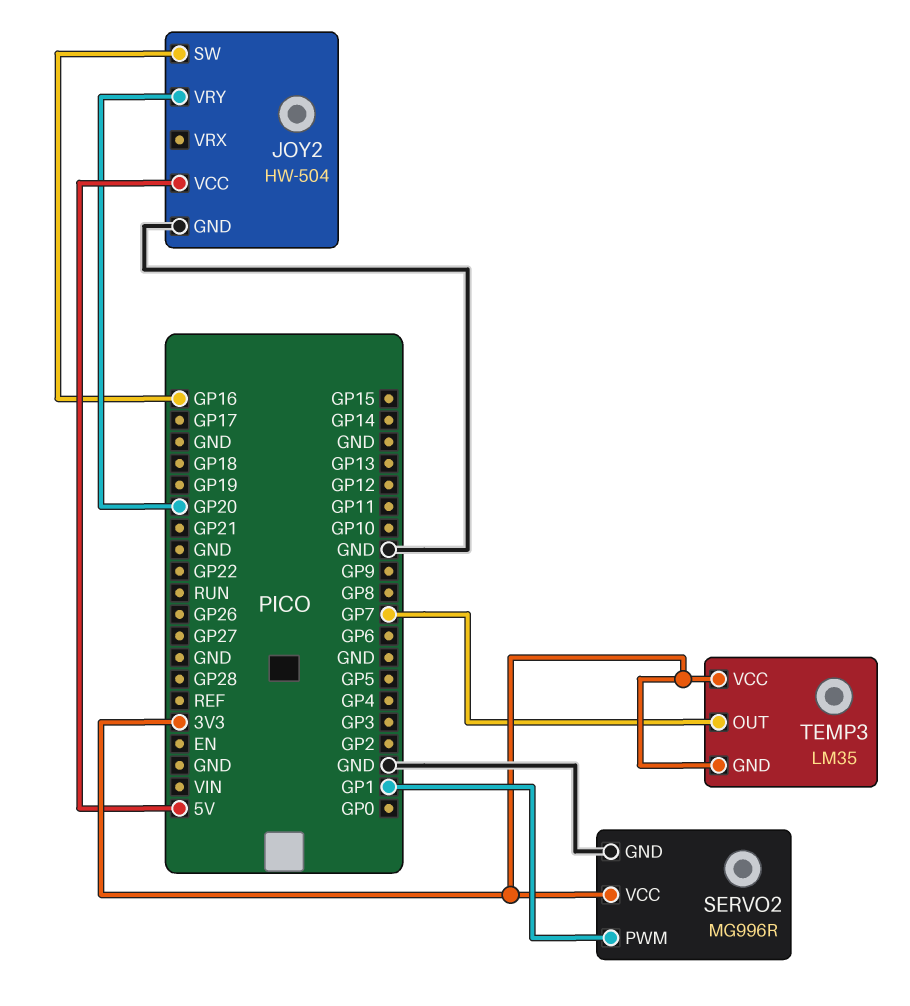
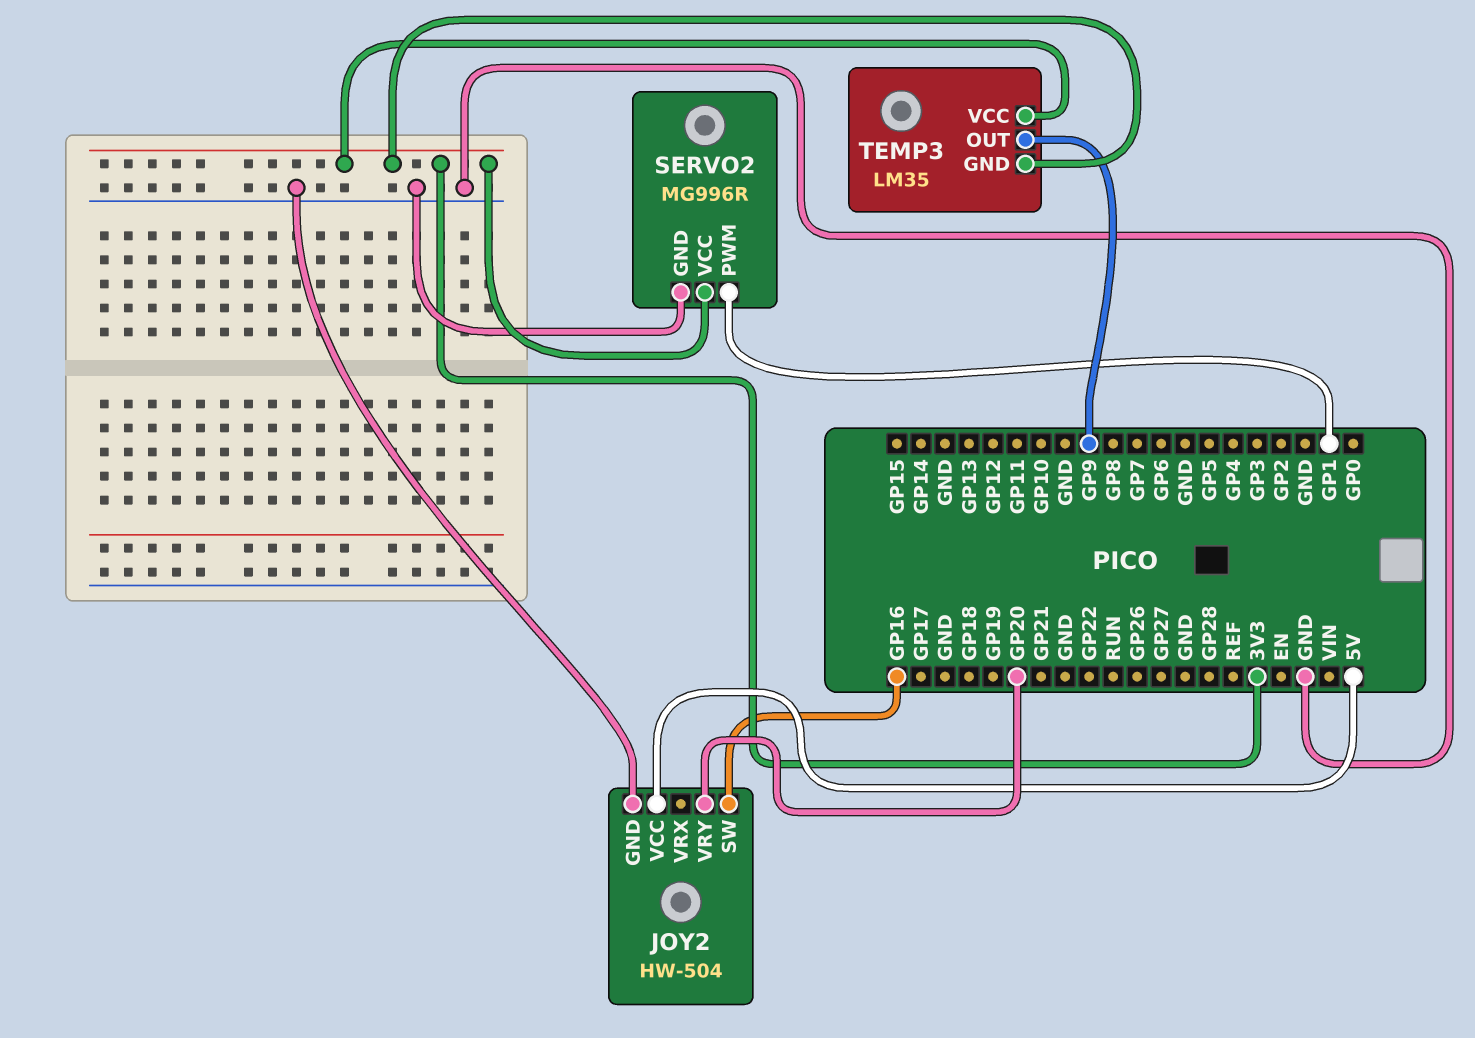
TEMP3 pin OUT: GP7 -> GP9

